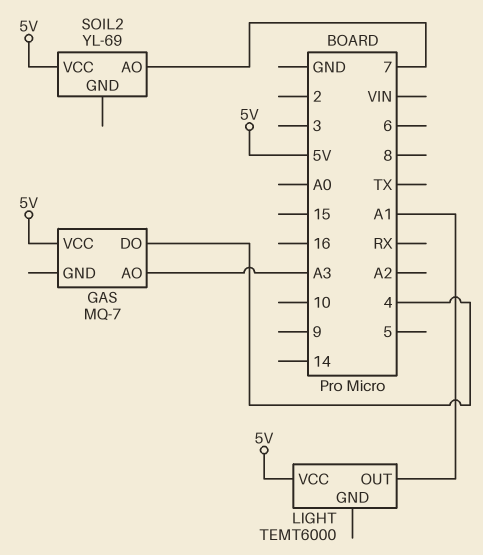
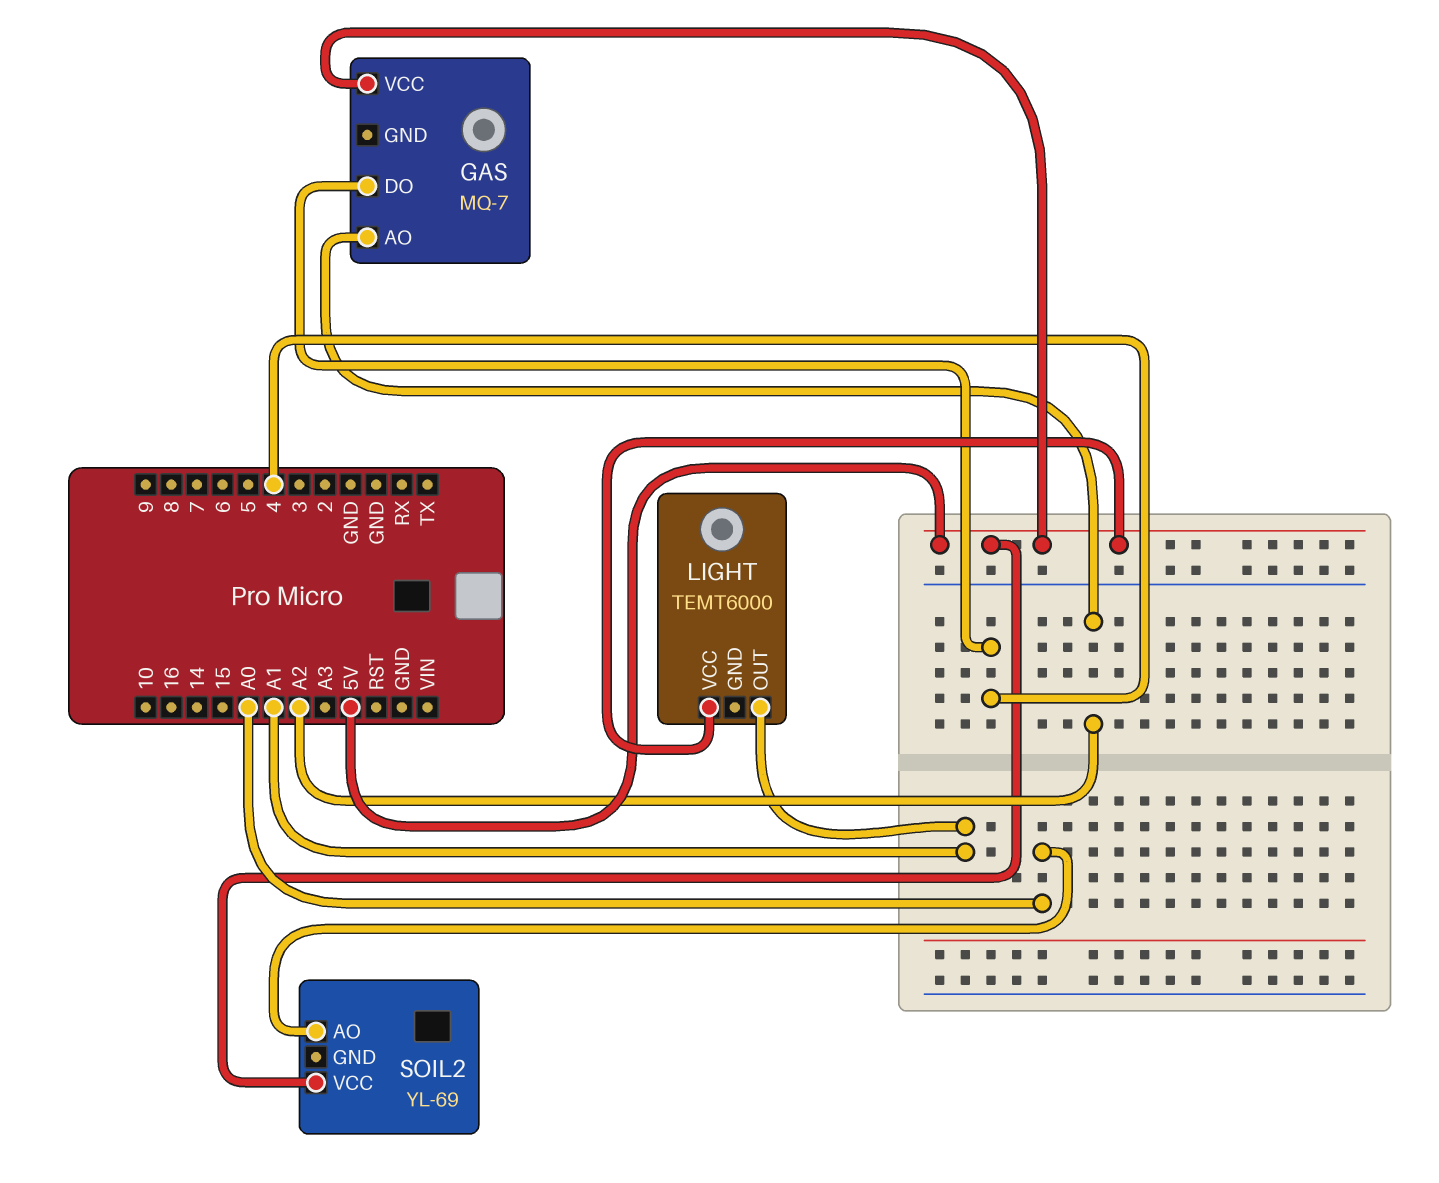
GAS pin AO: A3 -> A2
SOIL2 pin AO: 7 -> A0

